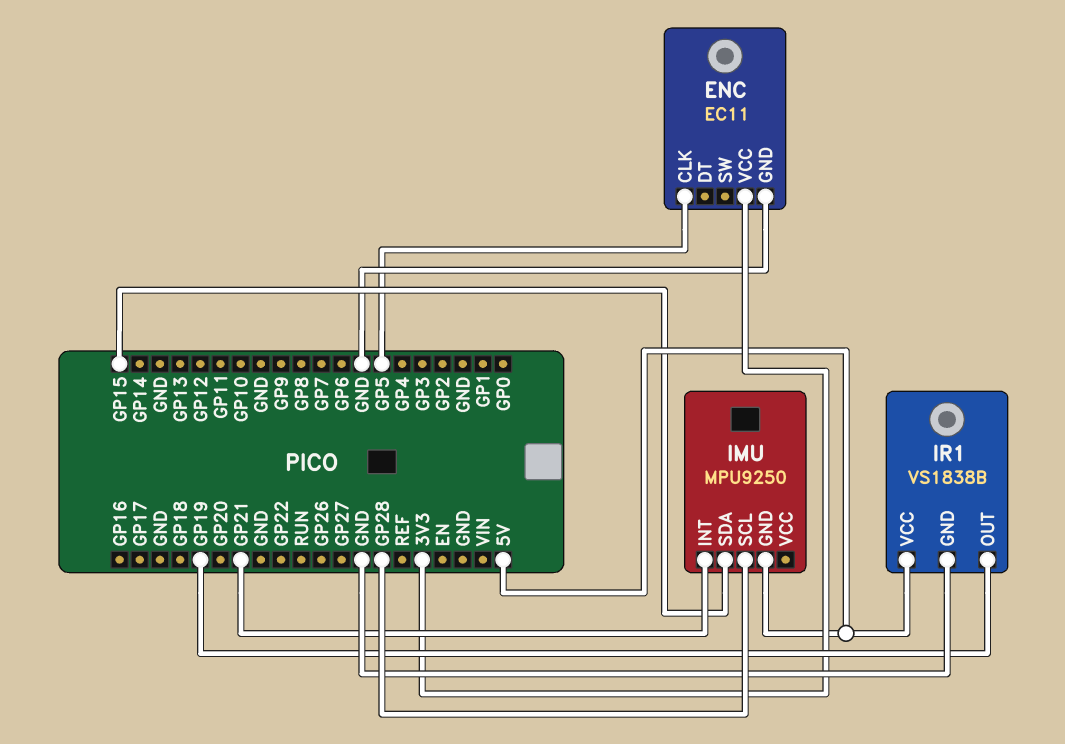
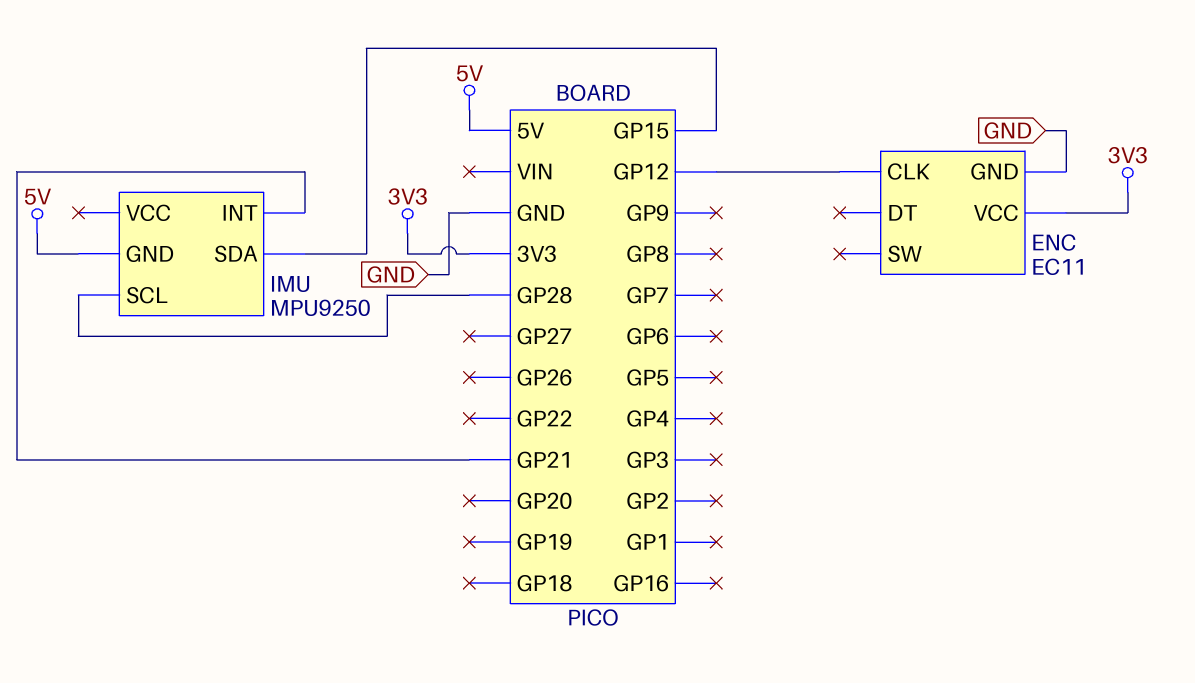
ENC pin CLK: GP5 -> GP12
IR1: VS1838B -> none
IR1 pin GND: GND -> none
IR1 pin OUT: GP19 -> none
IR1 pin VCC: 5V -> none

